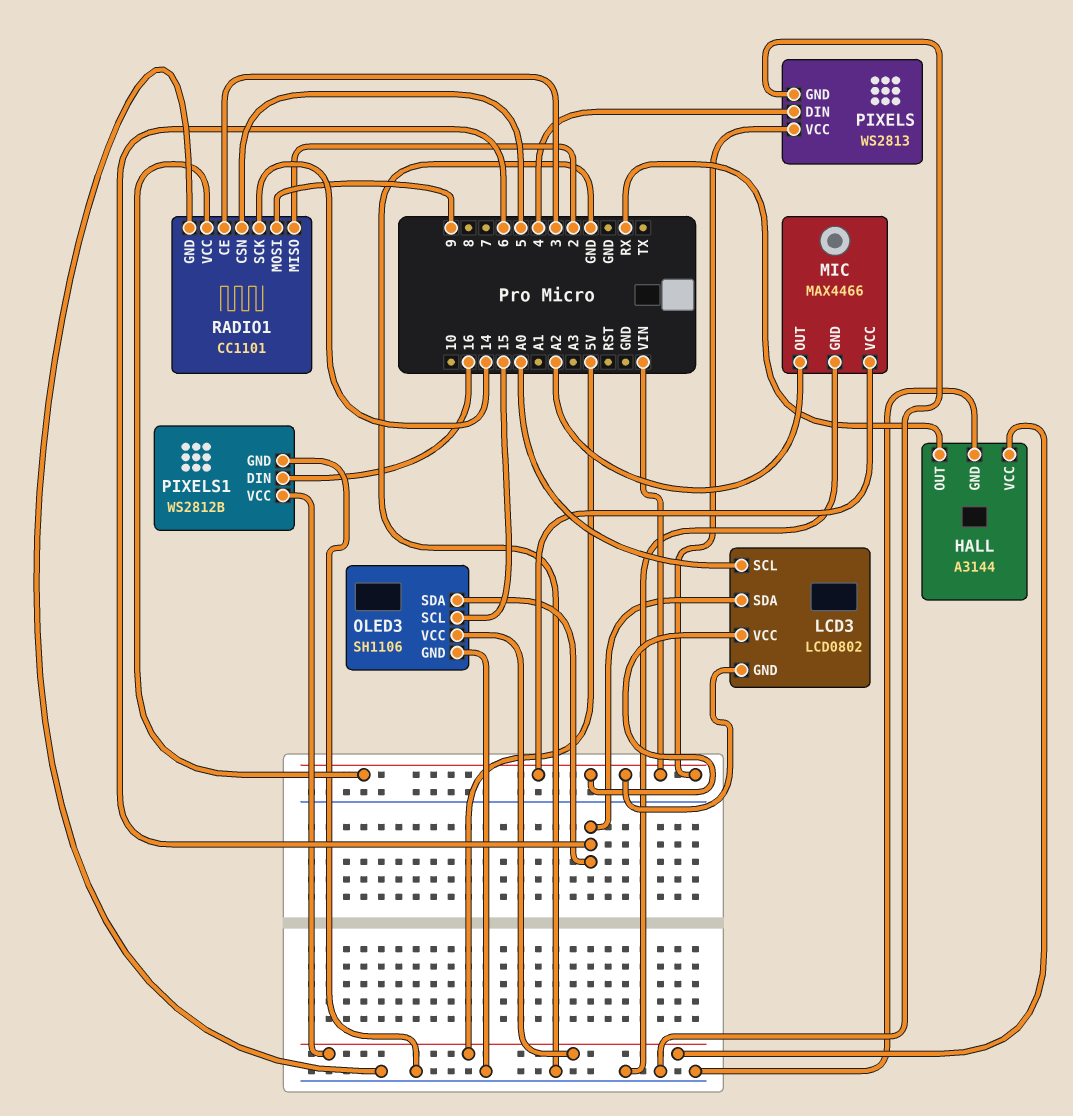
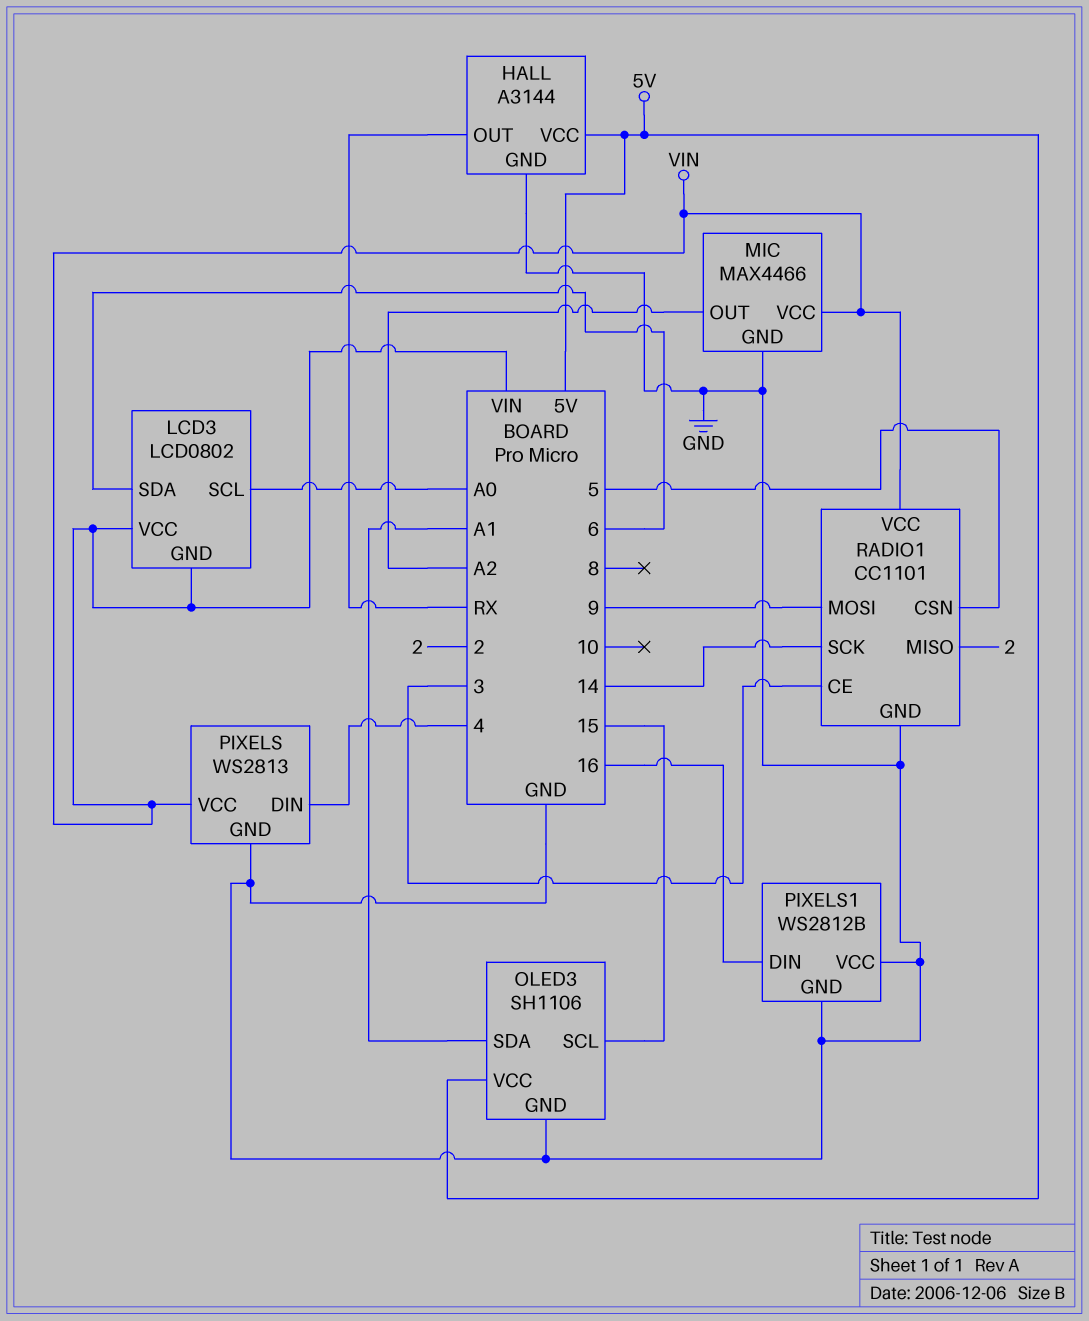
OLED3 pin SDA: 6 -> A1
PIXELS1 pin VCC: 5V -> GND

